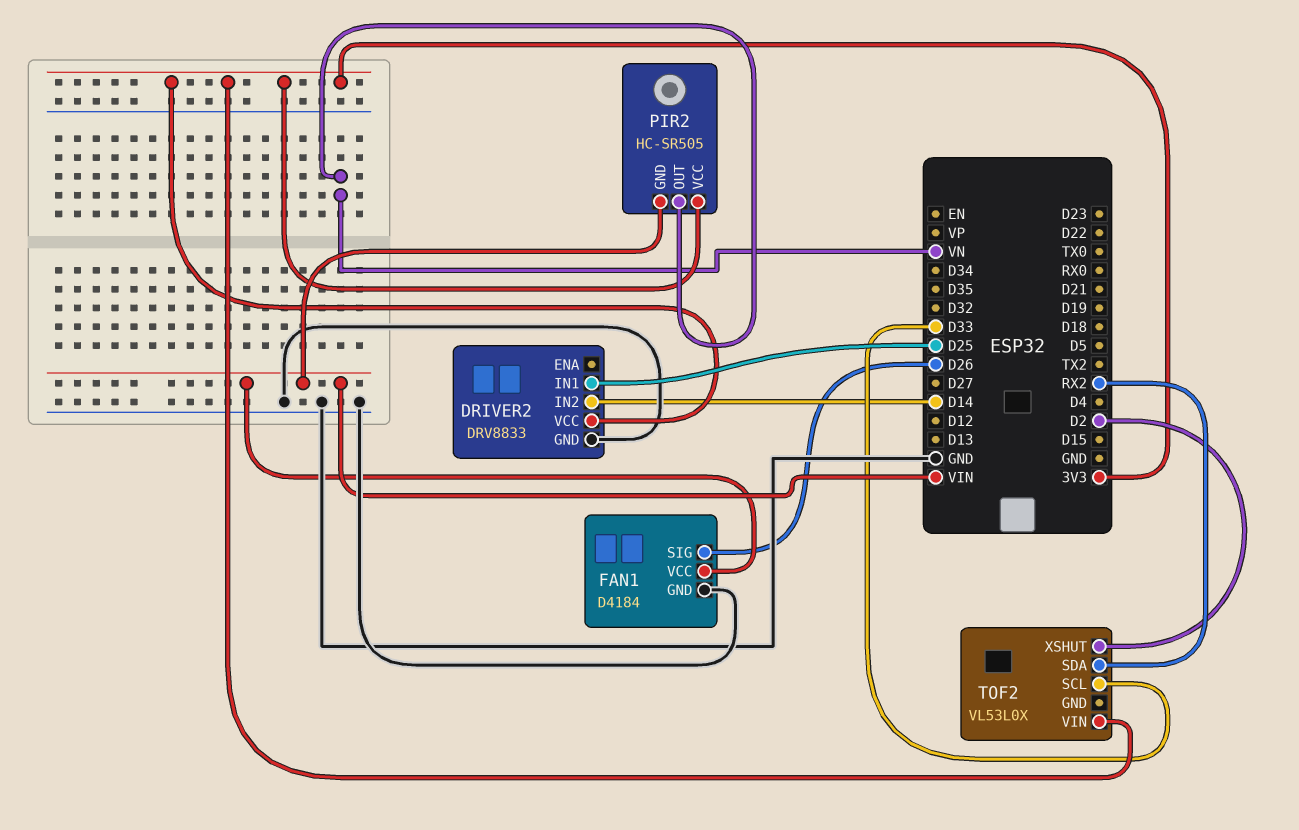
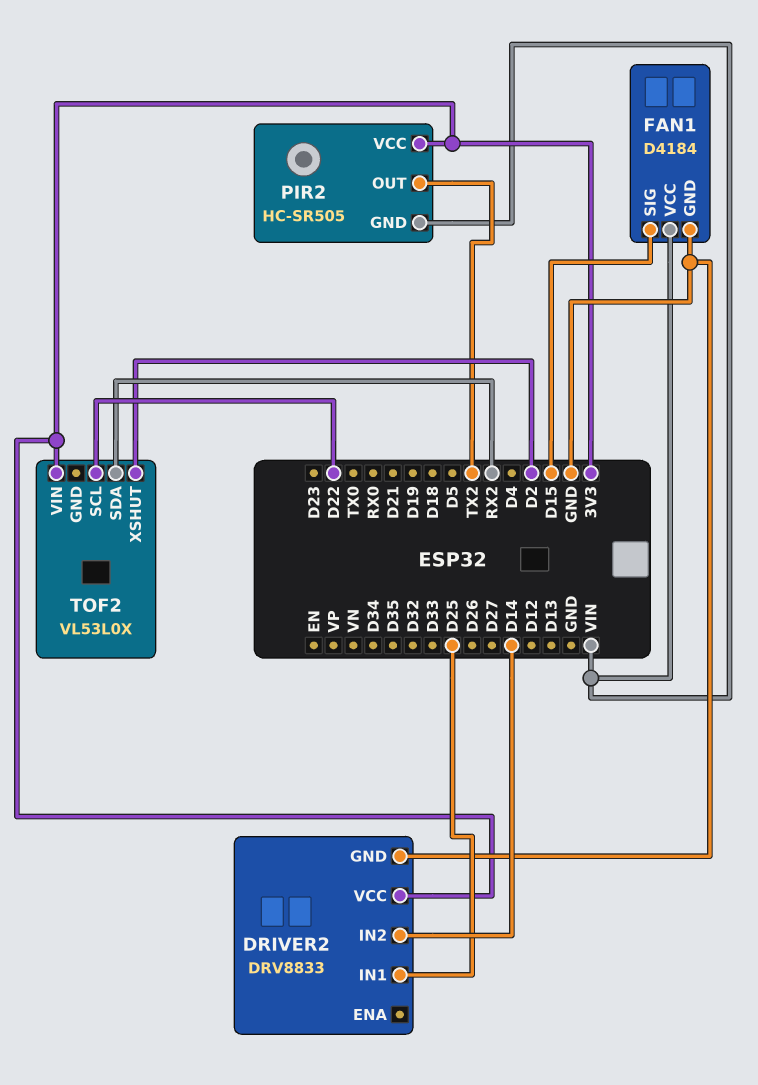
FAN1 pin SIG: D26 -> D15
PIR2 pin OUT: VN -> TX2
TOF2 pin SCL: D33 -> D22

